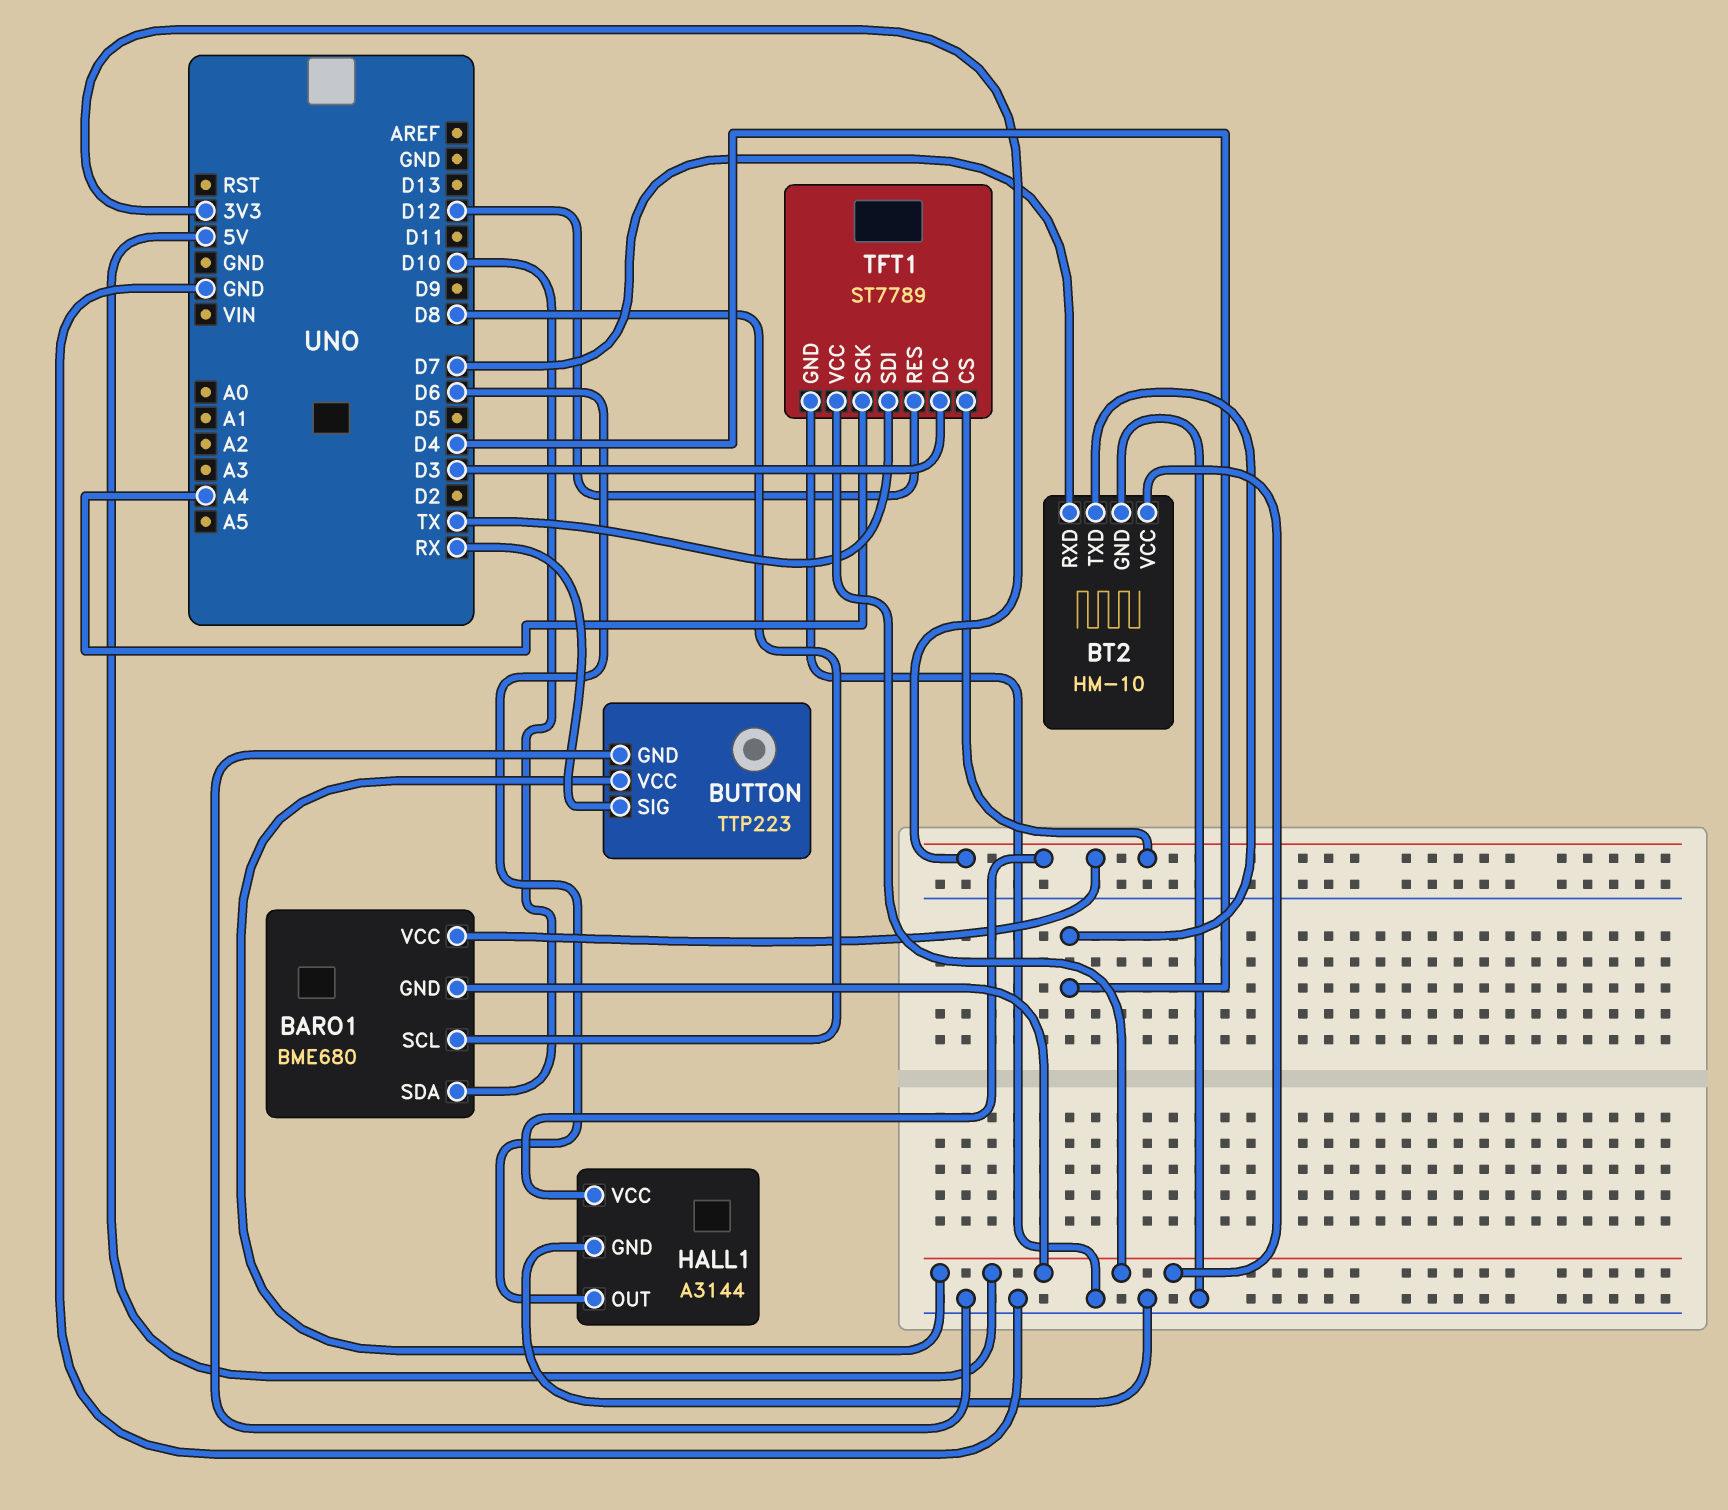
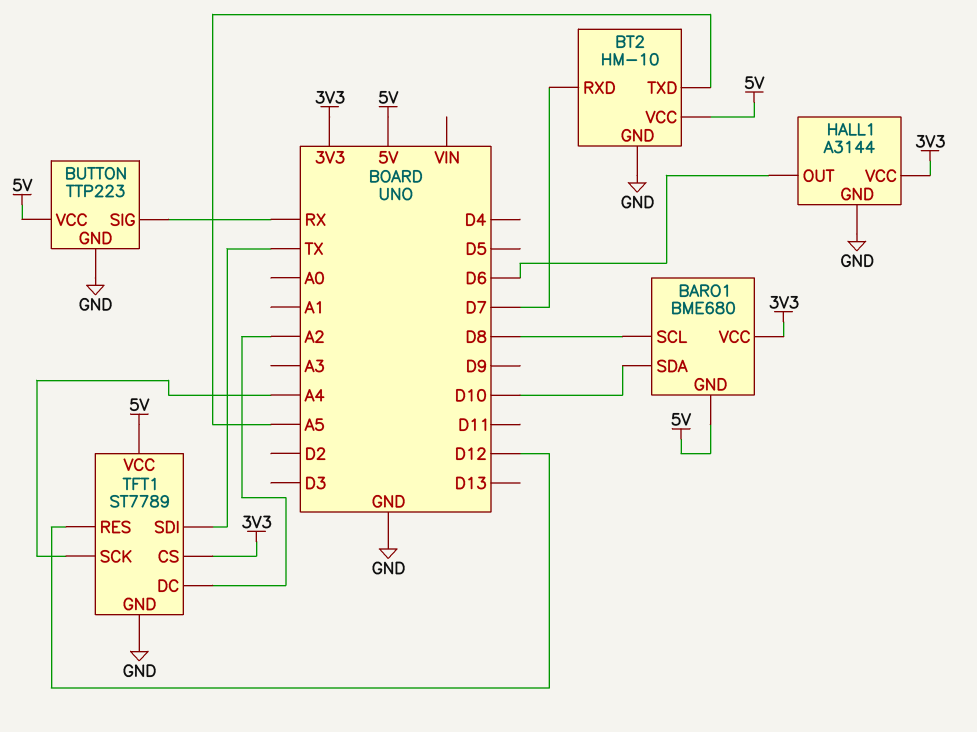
BT2 pin TXD: D4 -> A5
TFT1 pin DC: D3 -> A2

